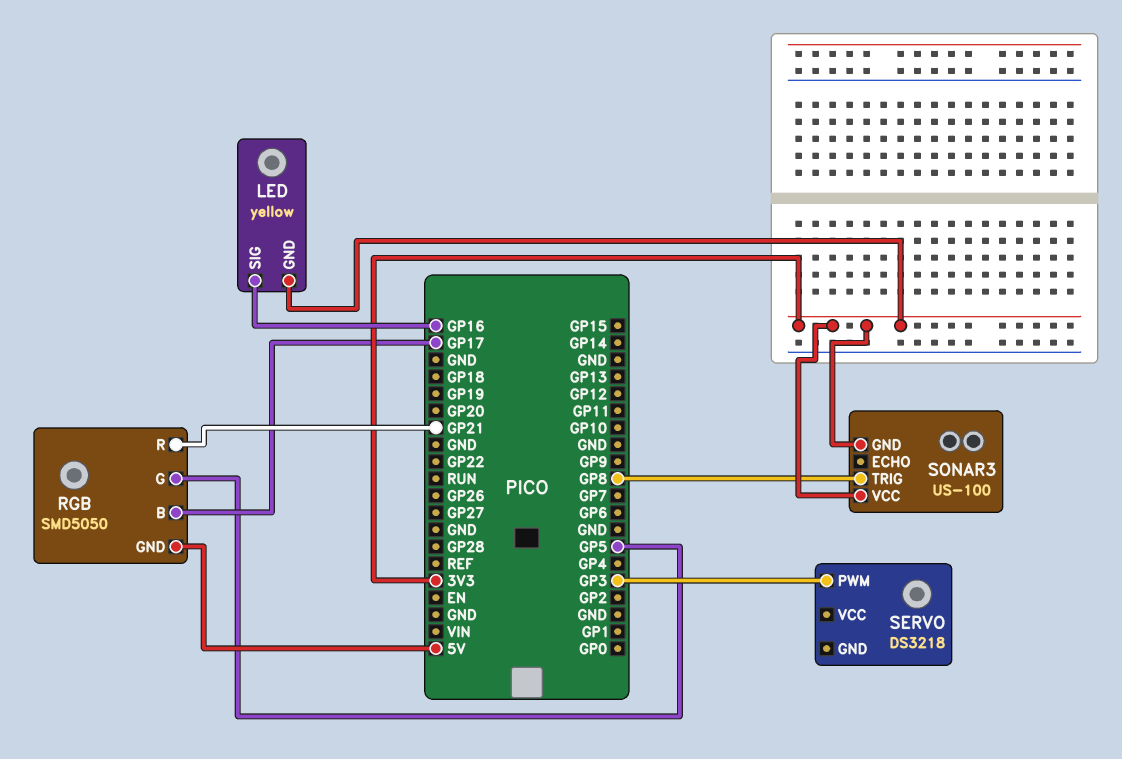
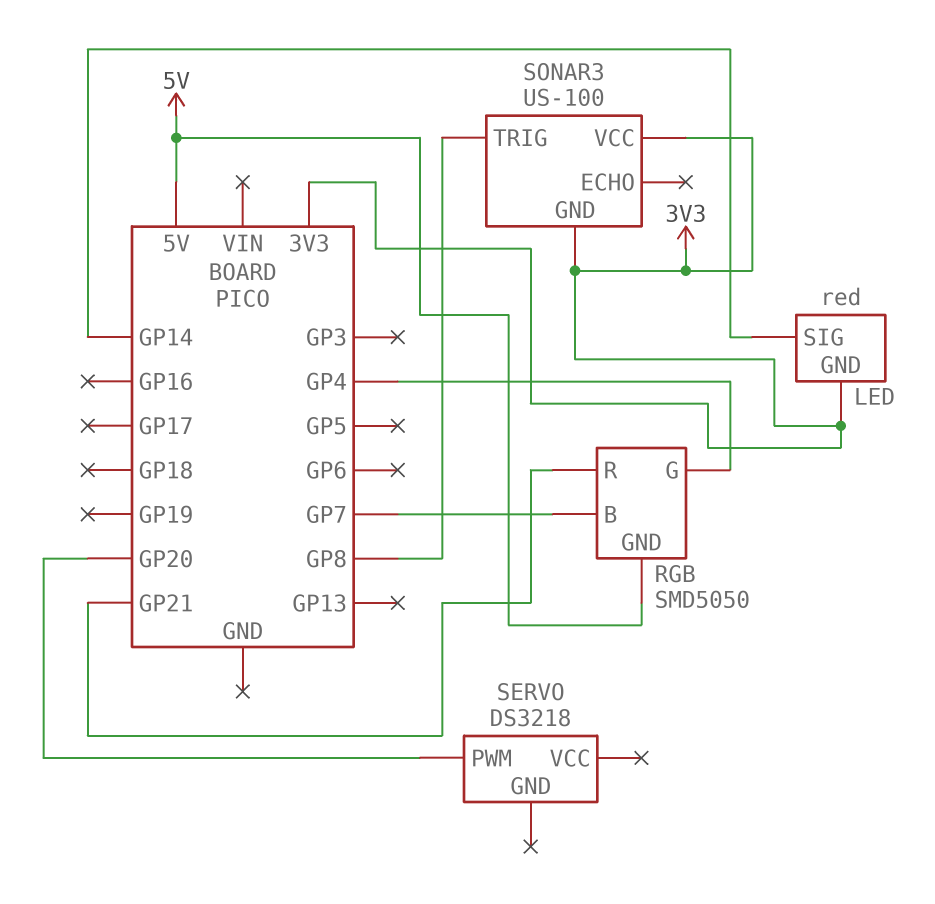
LED: yellow -> red
LED pin SIG: GP16 -> GP14
RGB pin B: GP17 -> GP7
RGB pin G: GP5 -> GP4
SERVO pin PWM: GP3 -> GP20

